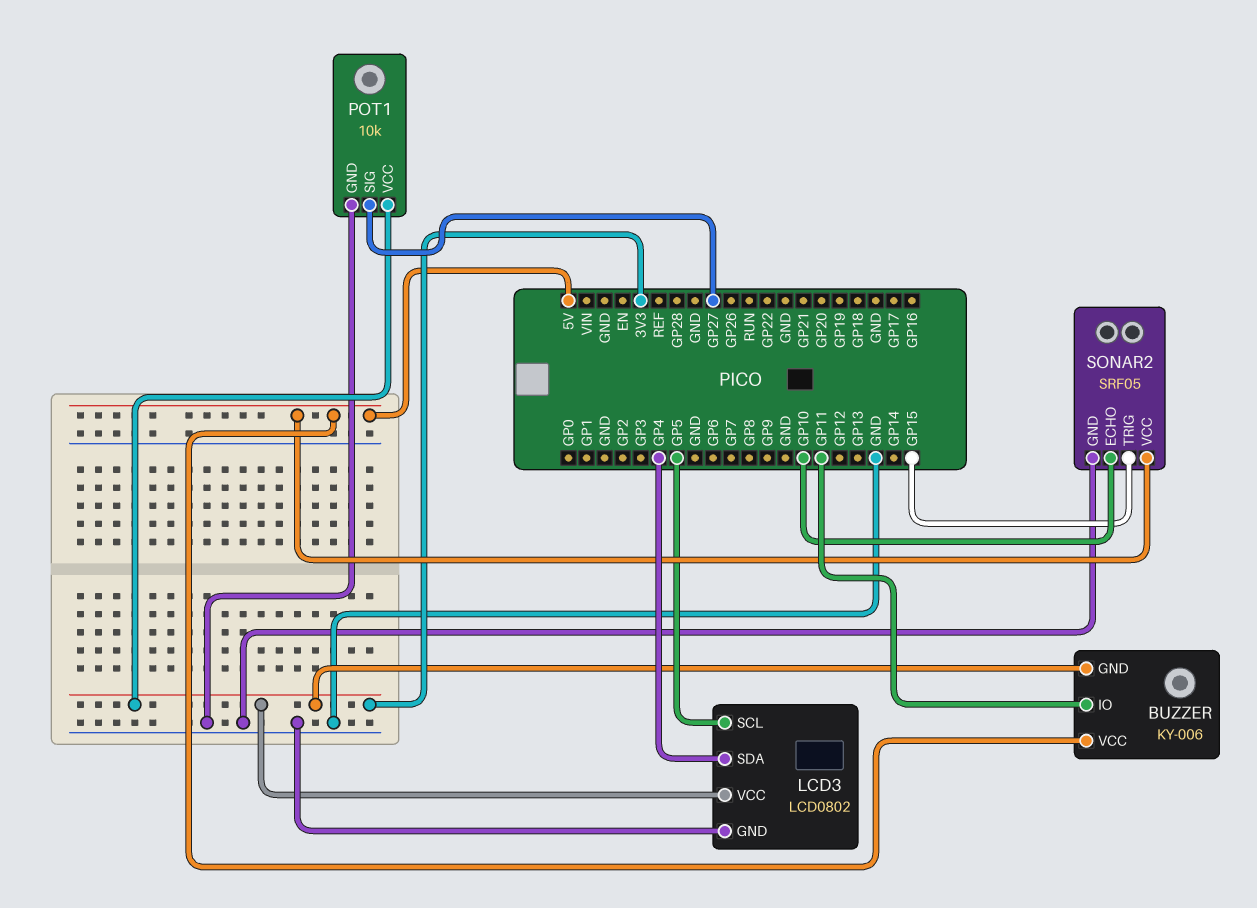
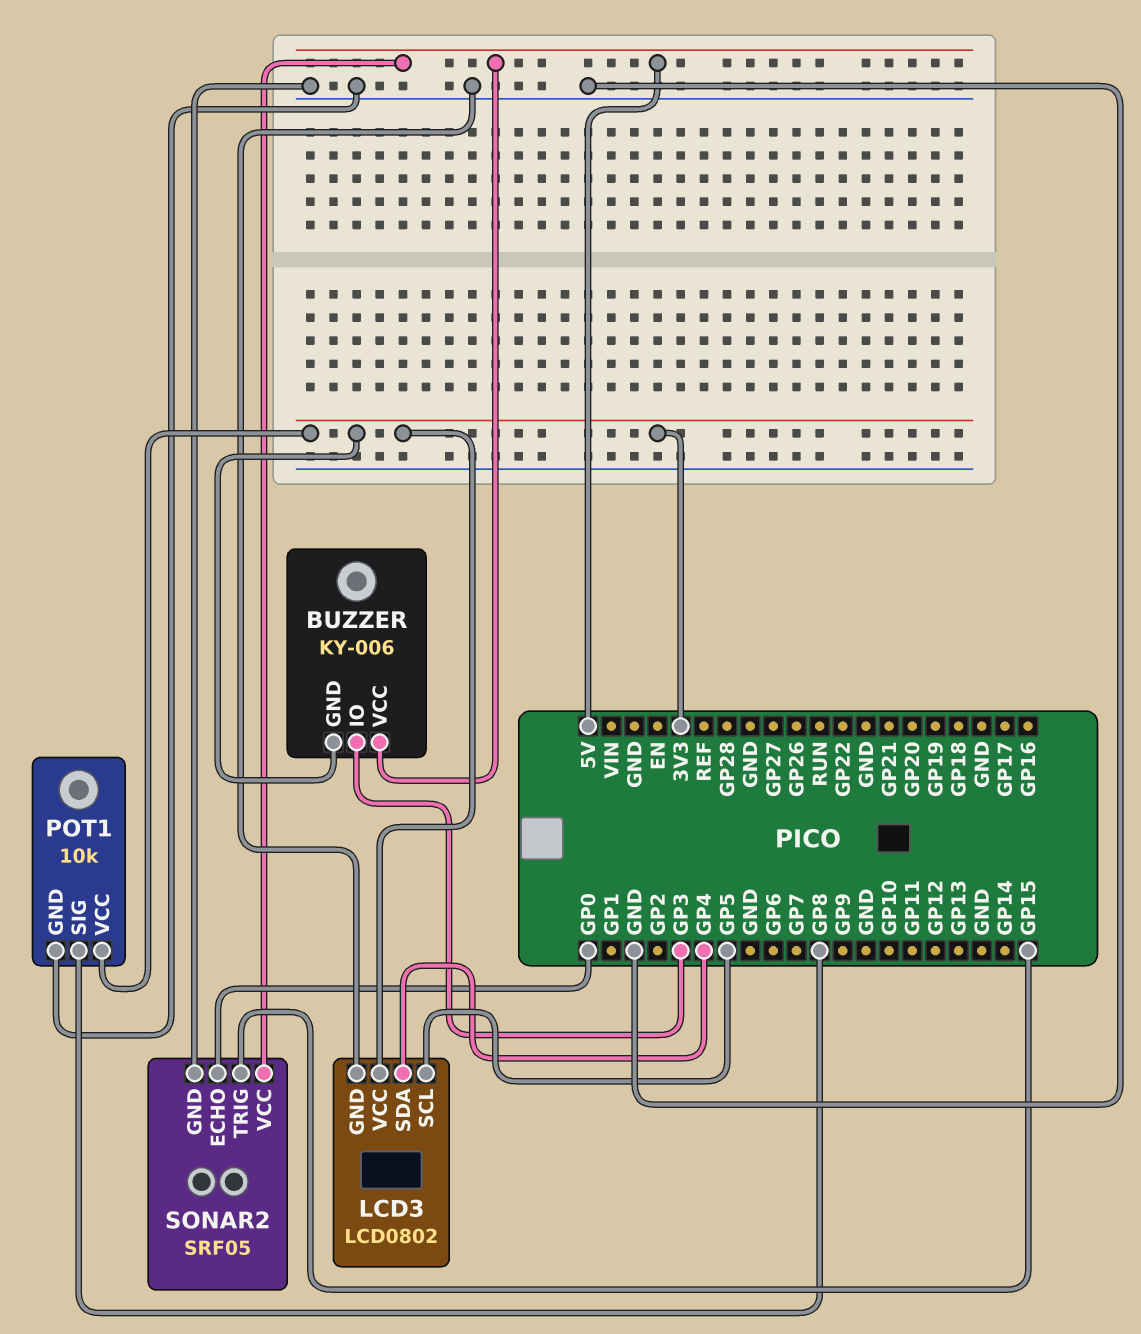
BUZZER pin IO: GP11 -> GP3
POT1 pin SIG: GP27 -> GP8
SONAR2 pin ECHO: GP10 -> GP0

